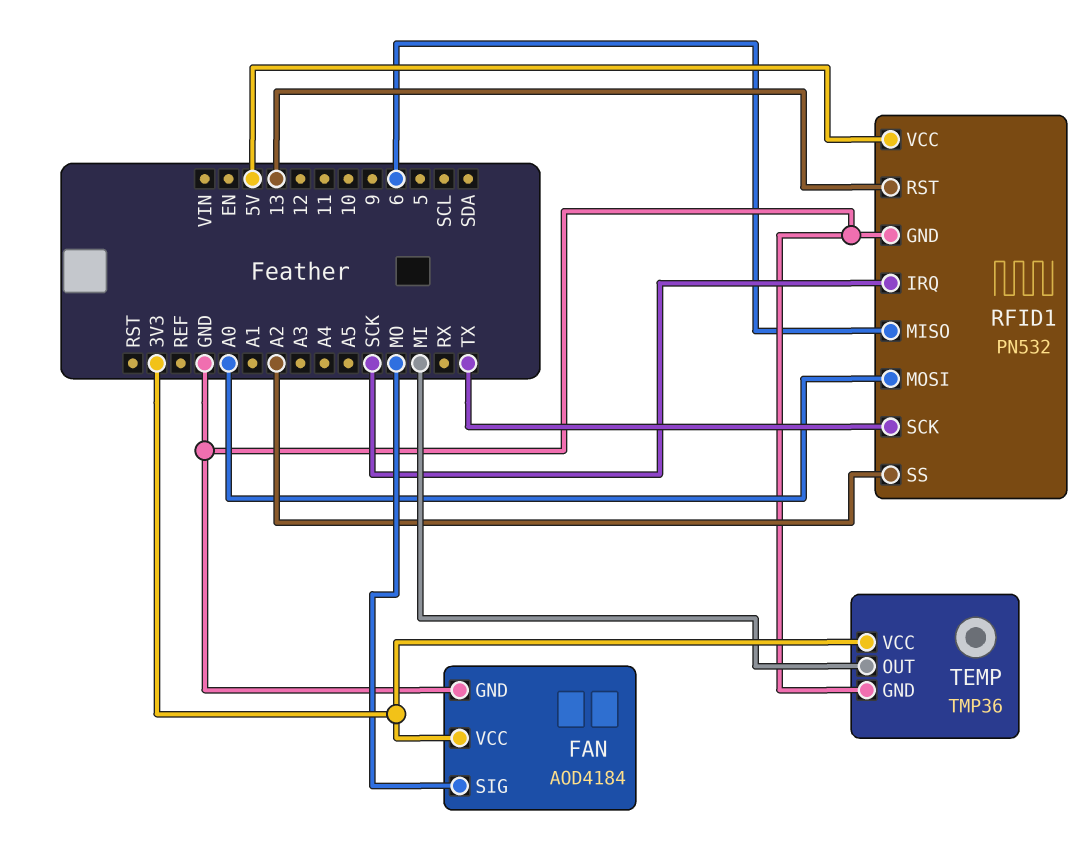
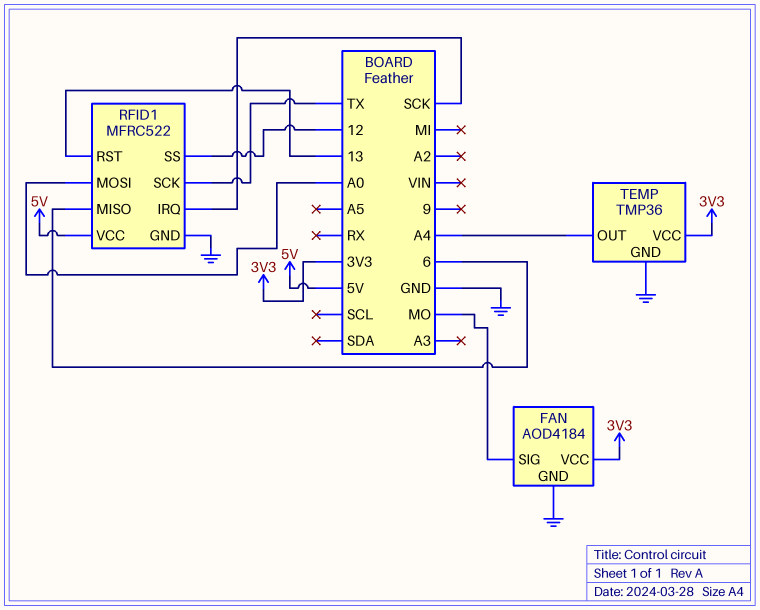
RFID1: PN532 -> MFRC522
RFID1 pin SS: A2 -> 12
TEMP pin OUT: MI -> A4

